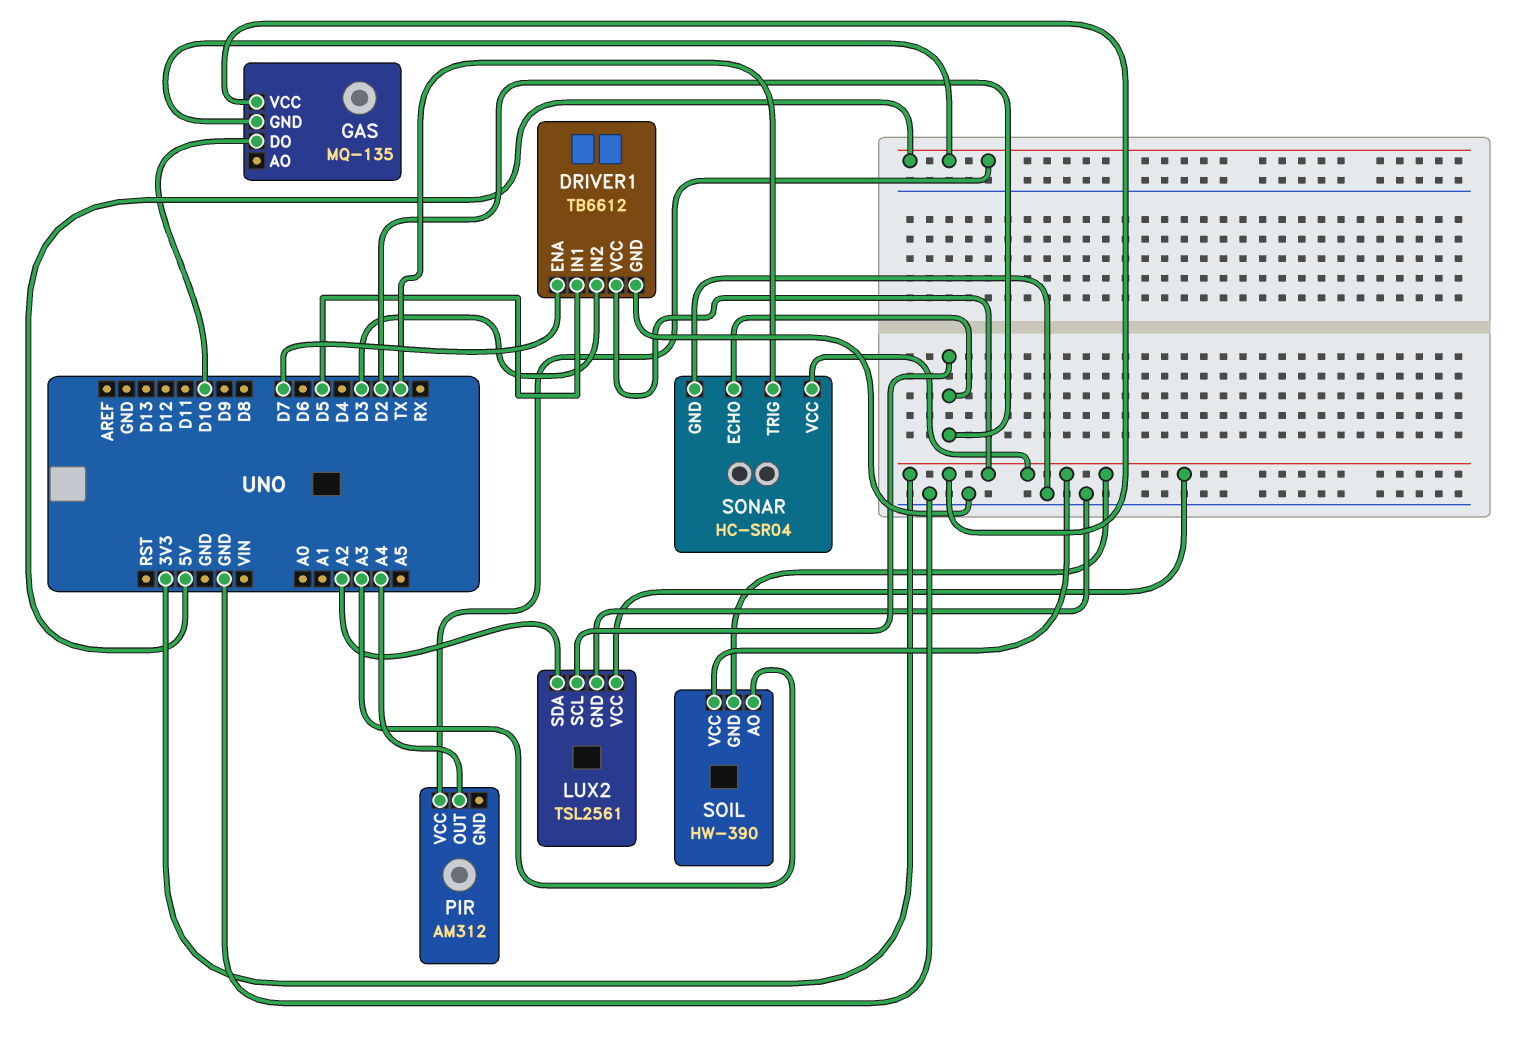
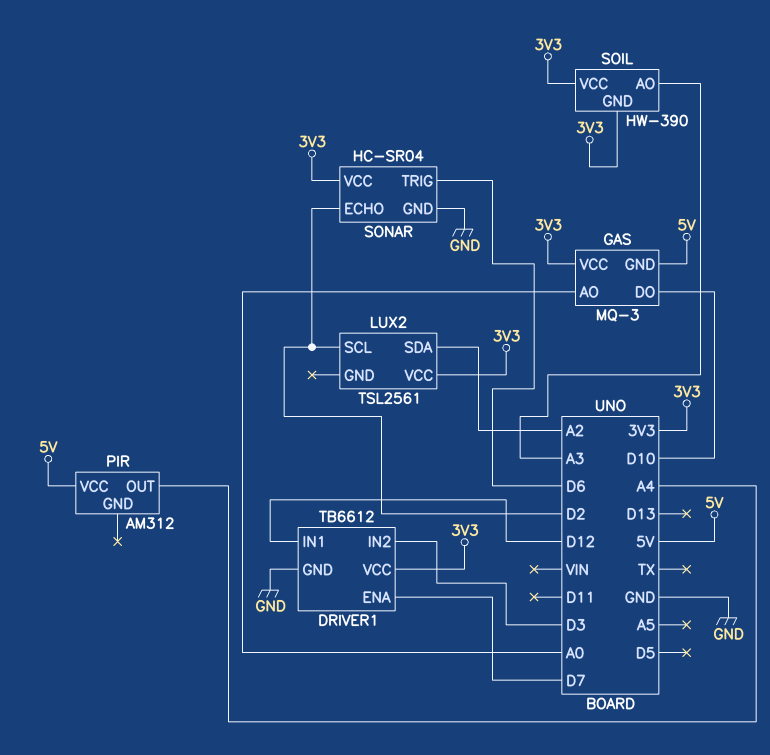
DRIVER1 pin IN1: D5 -> D12
GAS: MQ-135 -> MQ-3
GAS pin AO: none -> A0
LUX2 pin GND: GND -> none
SONAR pin TRIG: TX -> D6

